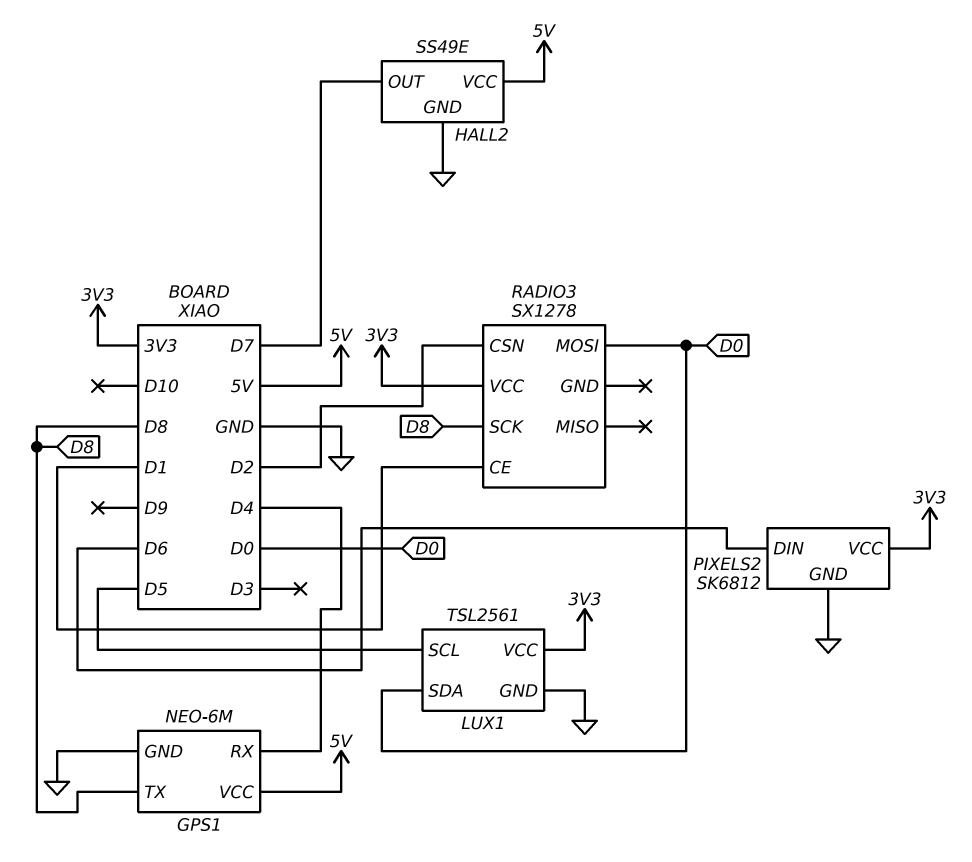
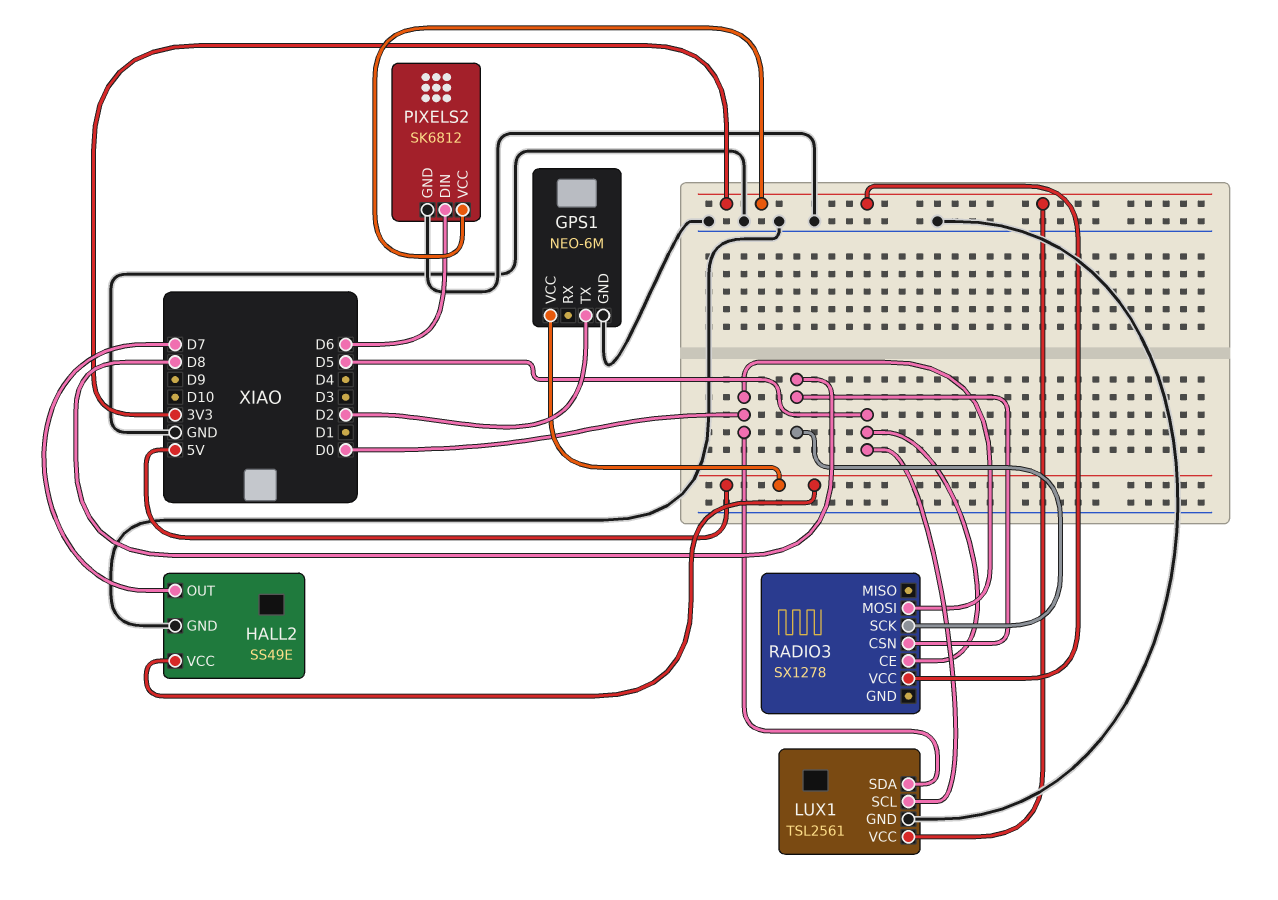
GPS1 pin RX: D4 -> none
GPS1 pin TX: D8 -> D2
RADIO3 pin CE: D1 -> D5
RADIO3 pin CSN: D2 -> D8

